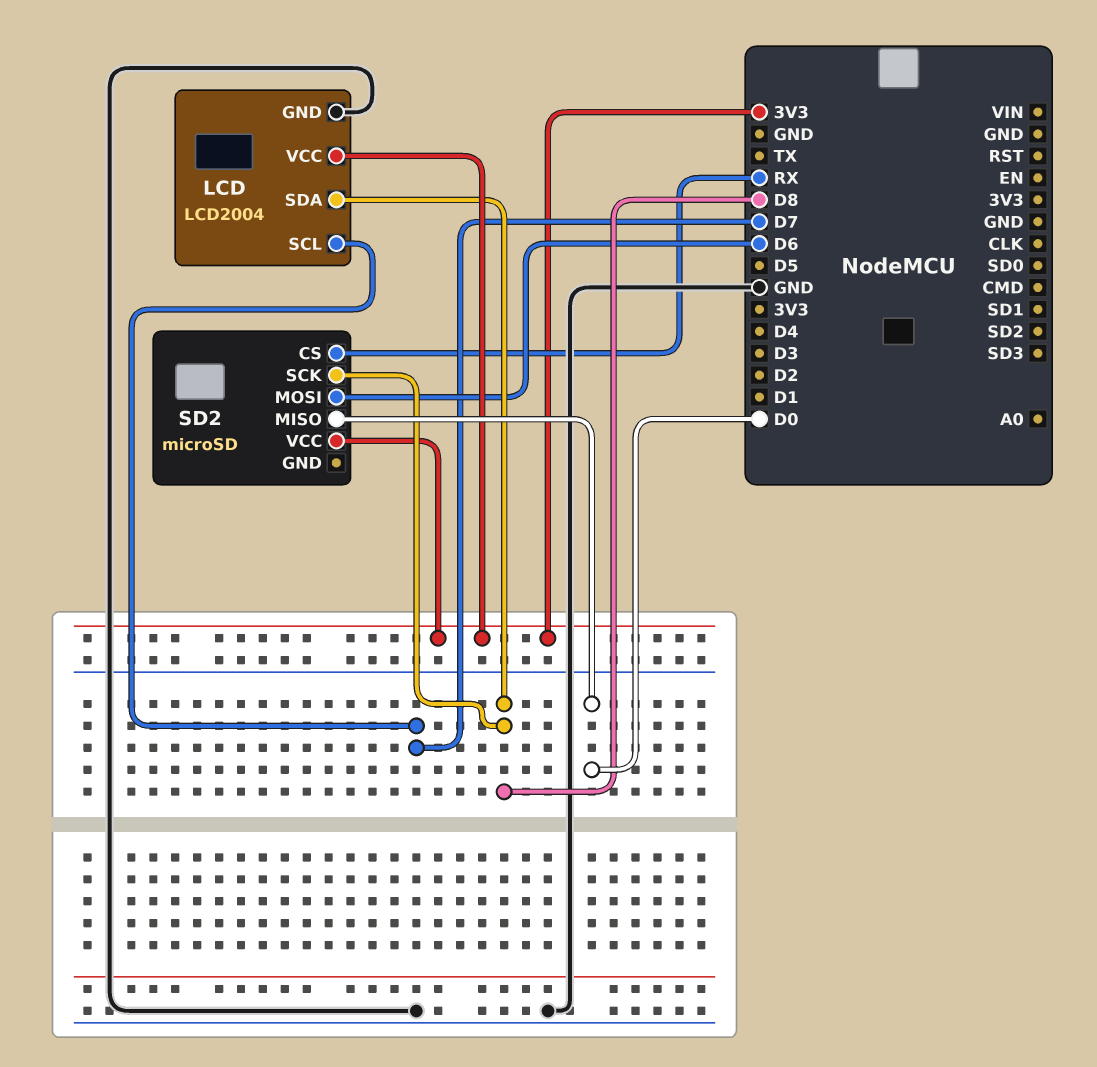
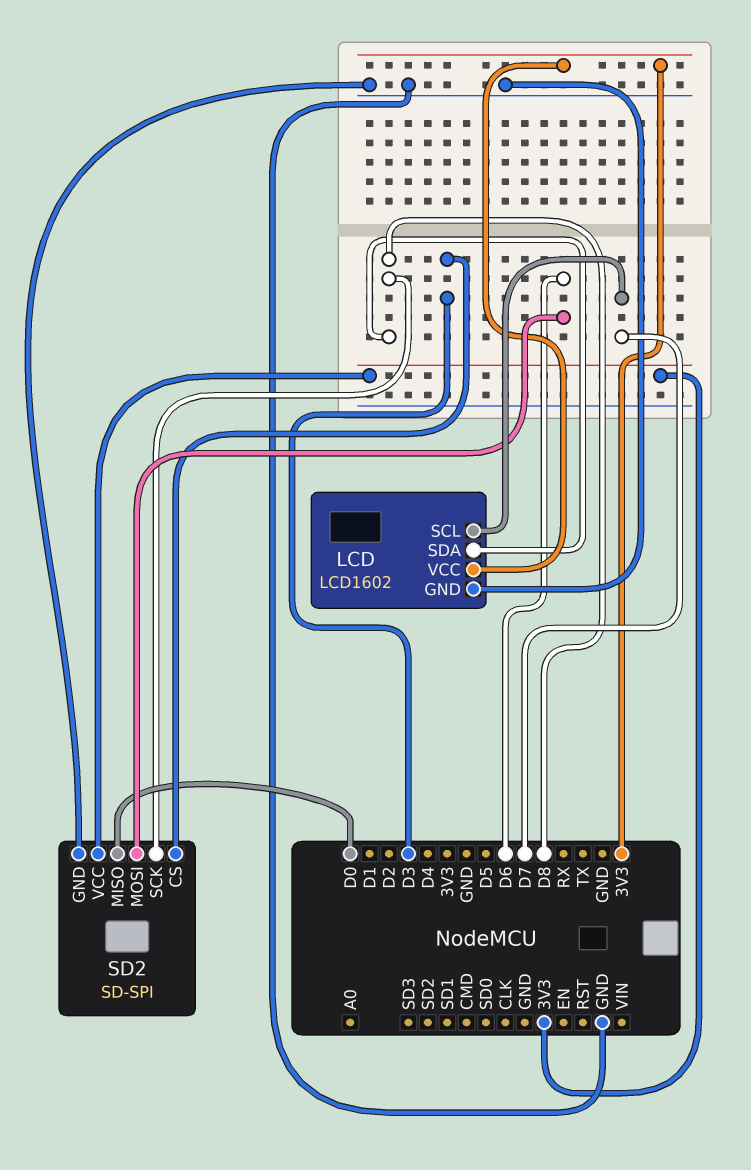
LCD: LCD2004 -> LCD1602
SD2: microSD -> SD-SPI
SD2 pin CS: RX -> D3
SD2 pin GND: none -> GND

